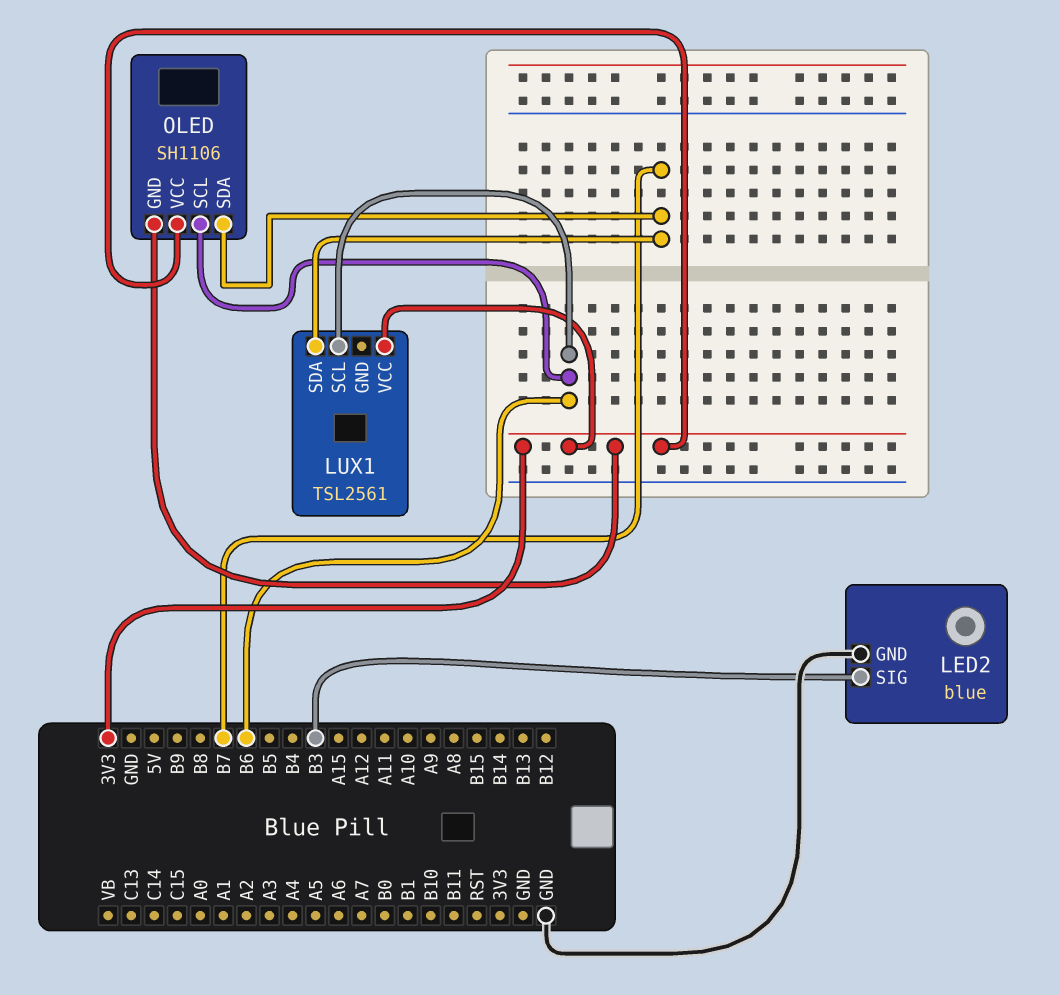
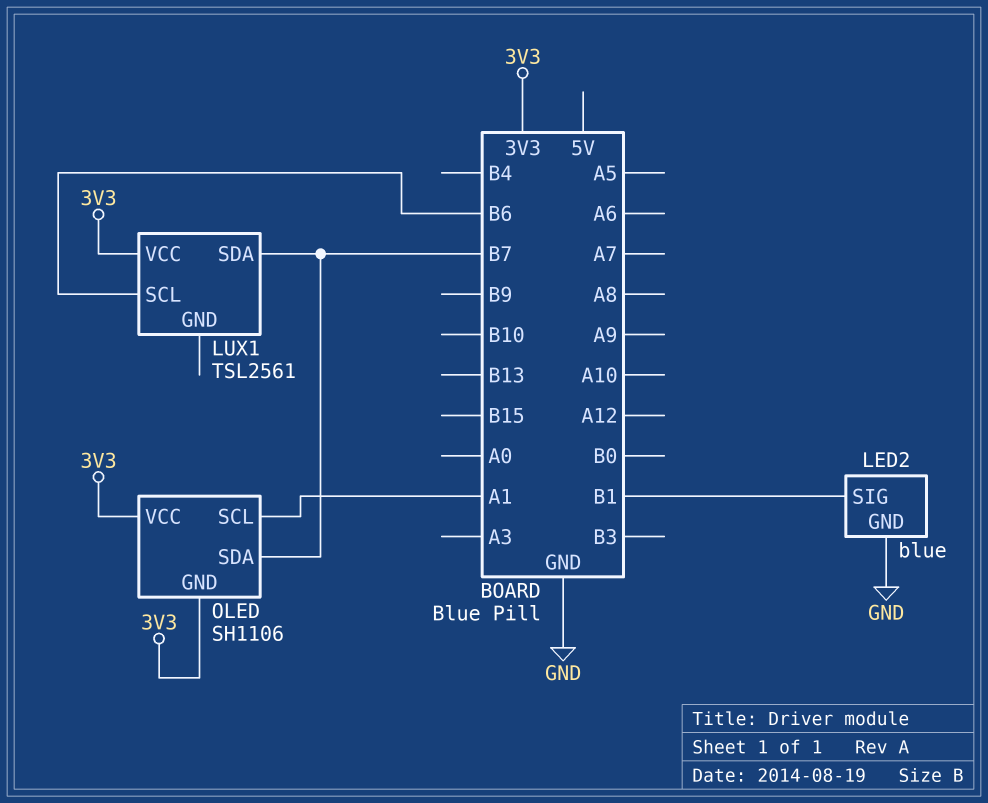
LED2 pin SIG: B3 -> B1
OLED pin SCL: B6 -> A1

